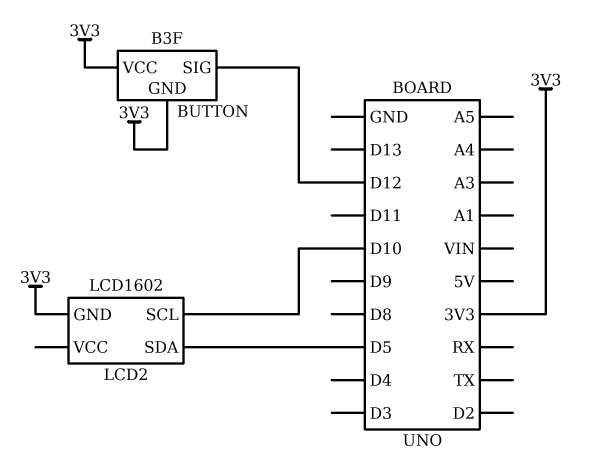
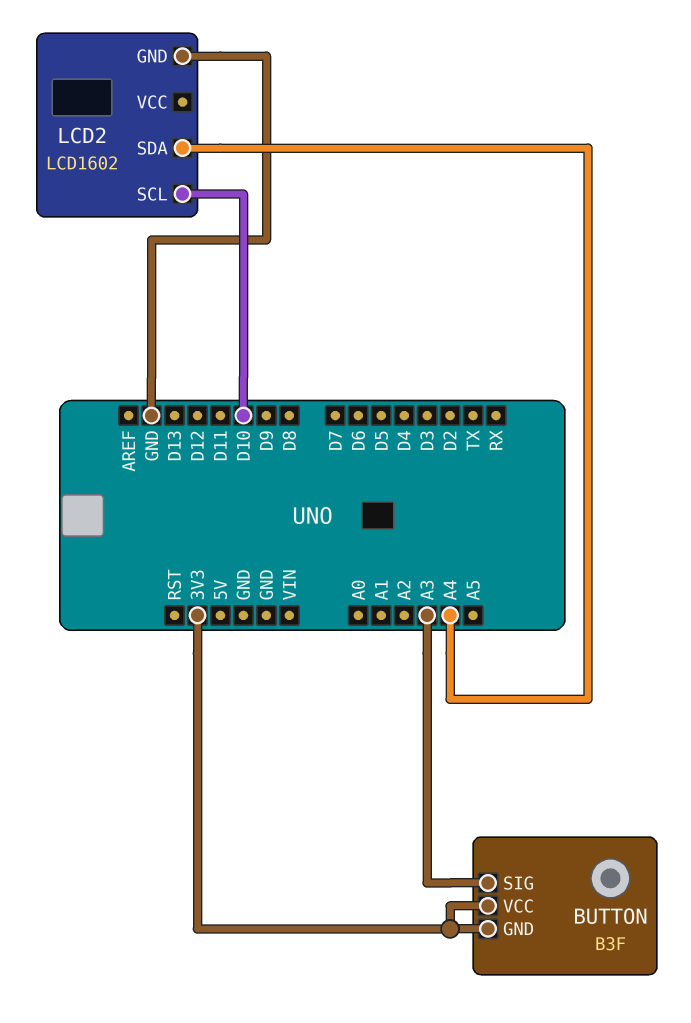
BUTTON pin SIG: D12 -> A3
LCD2 pin GND: 3V3 -> GND
LCD2 pin SDA: D5 -> A4

